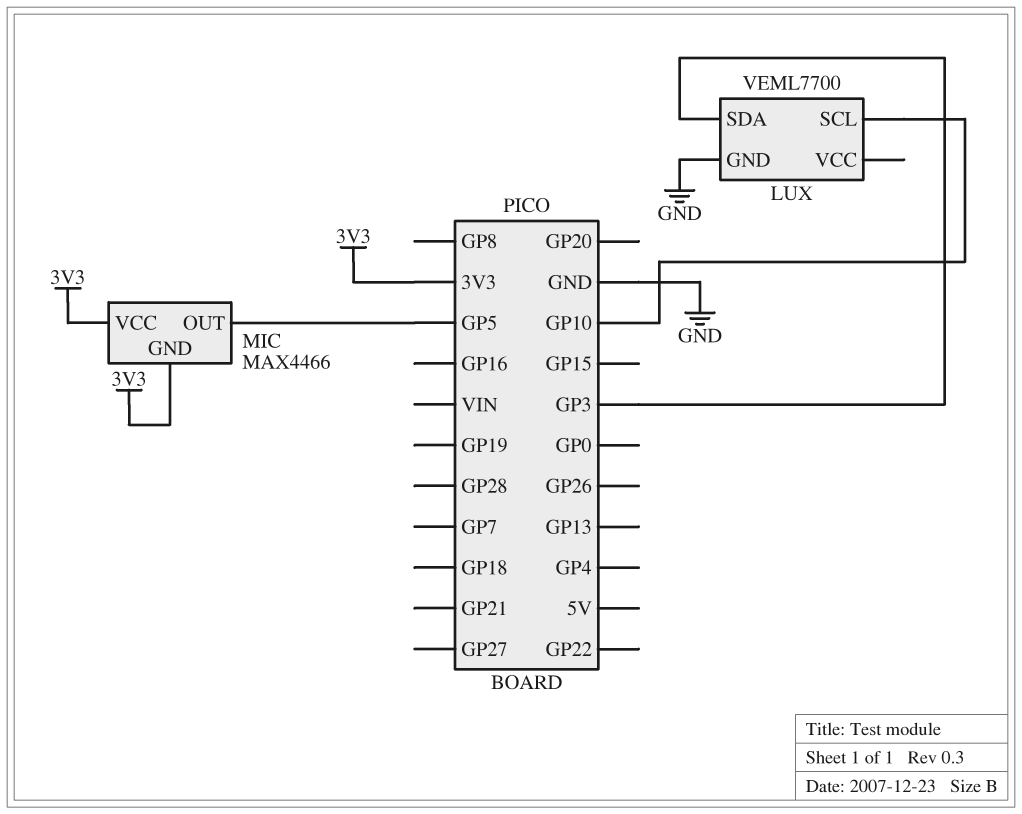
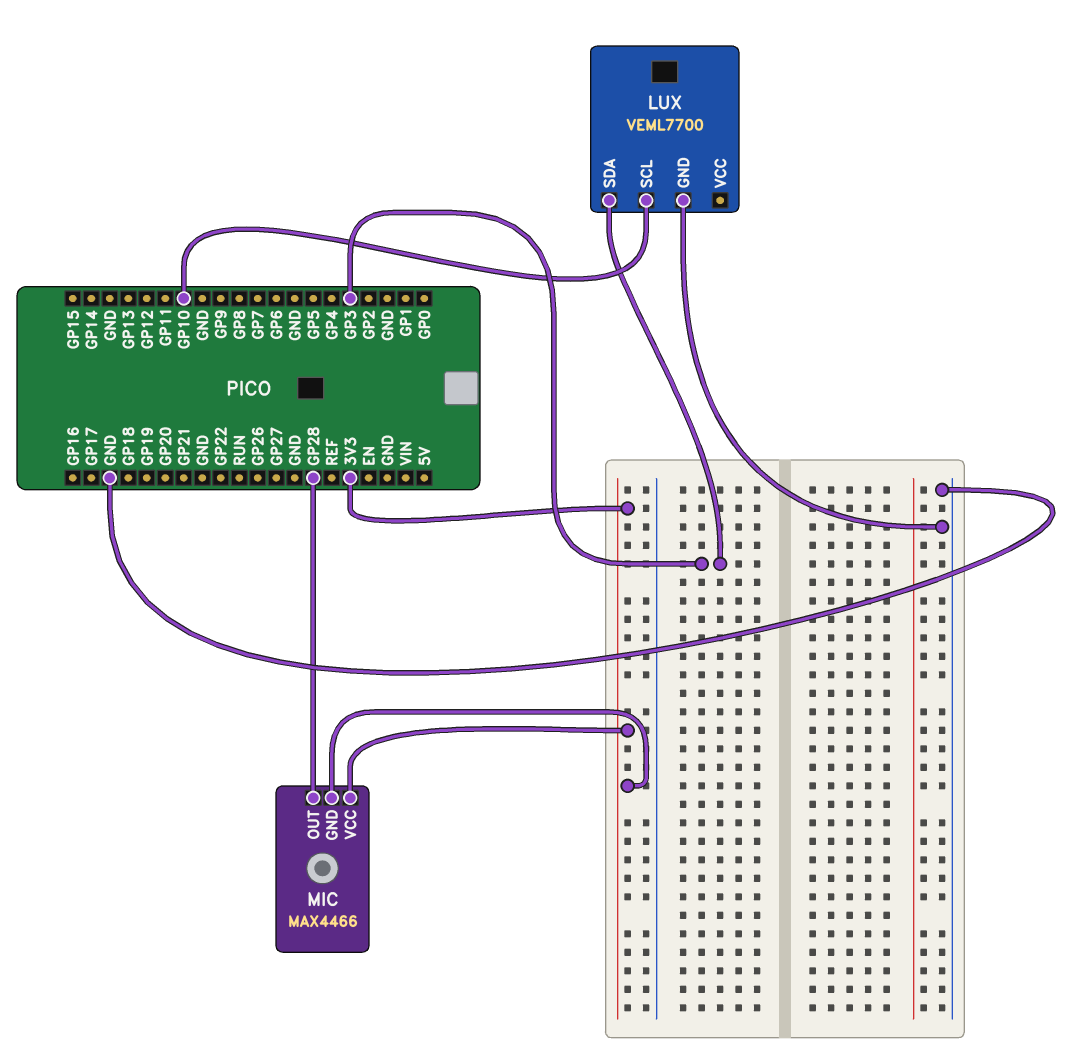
MIC pin OUT: GP5 -> GP28

